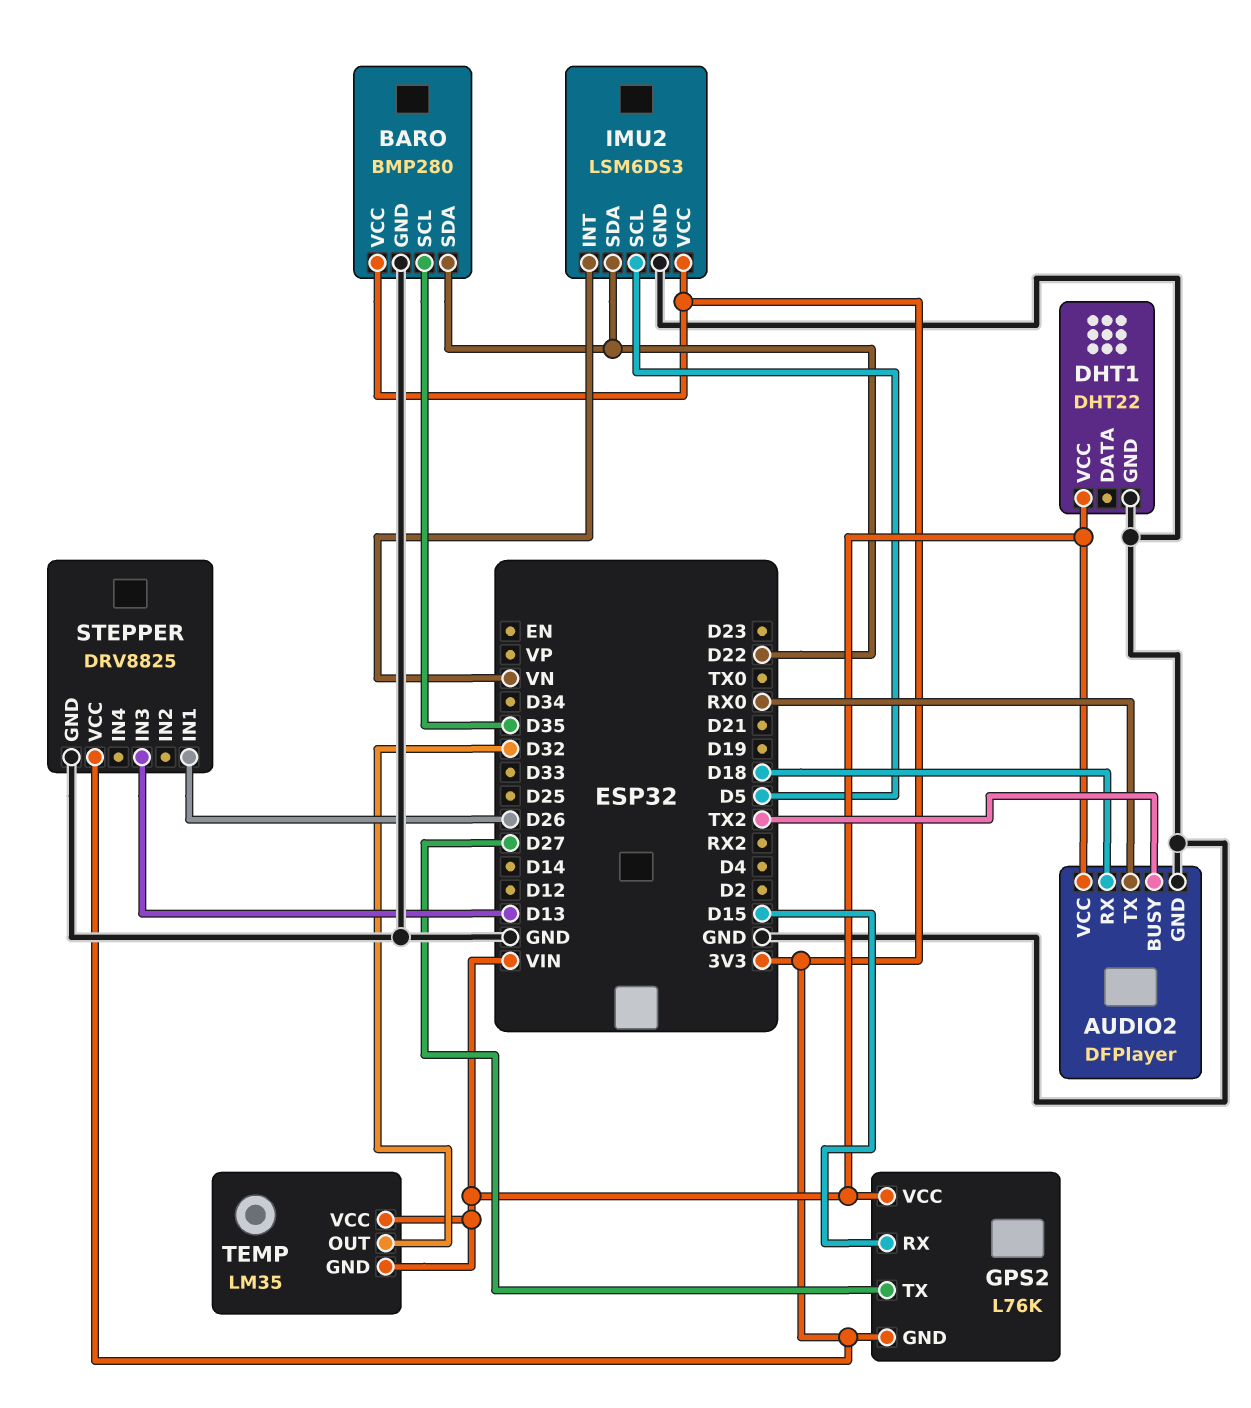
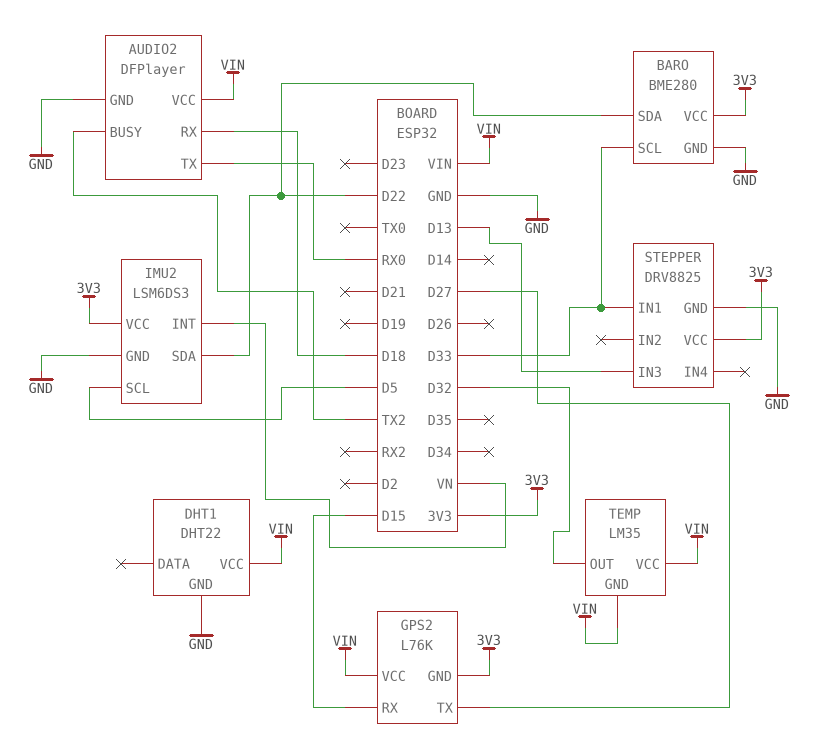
BARO: BMP280 -> BME280
BARO pin SCL: D35 -> D33
STEPPER pin IN1: D26 -> D33

